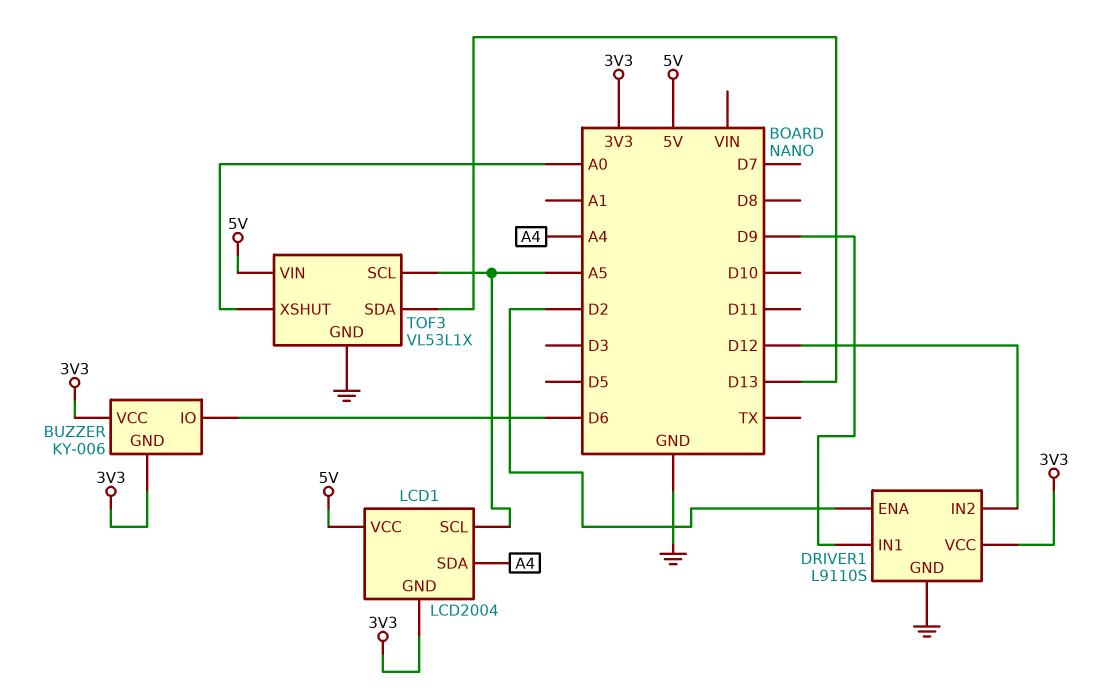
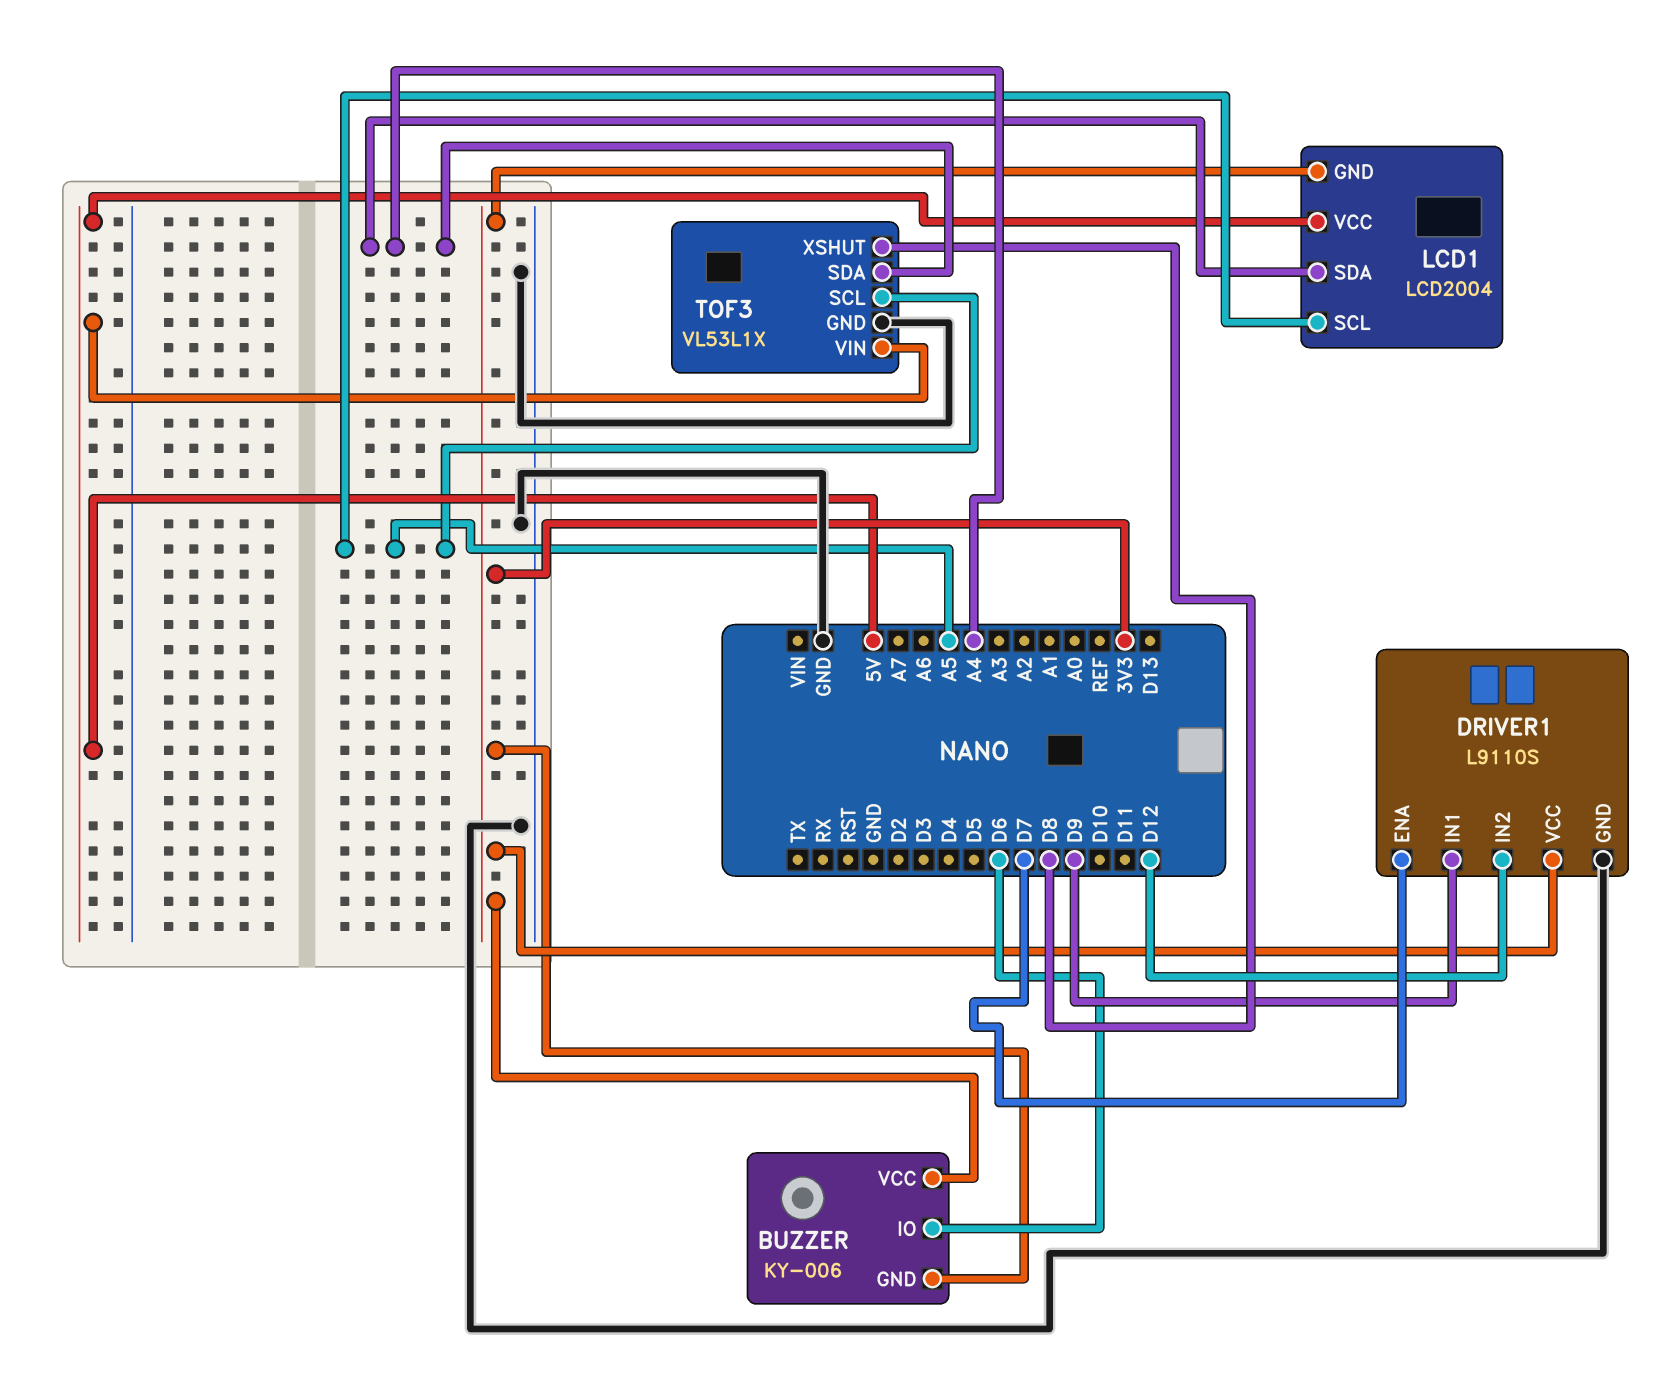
DRIVER1 pin ENA: D2 -> D7
TOF3 pin SDA: D13 -> A4
TOF3 pin XSHUT: A0 -> D8

